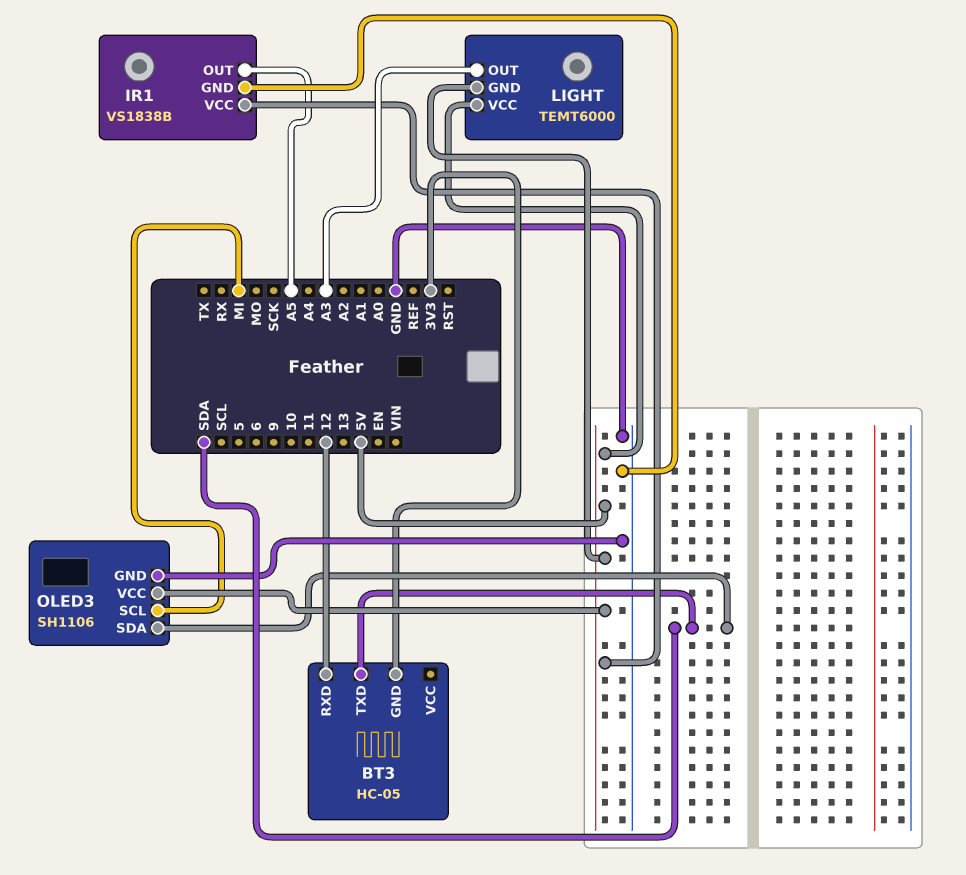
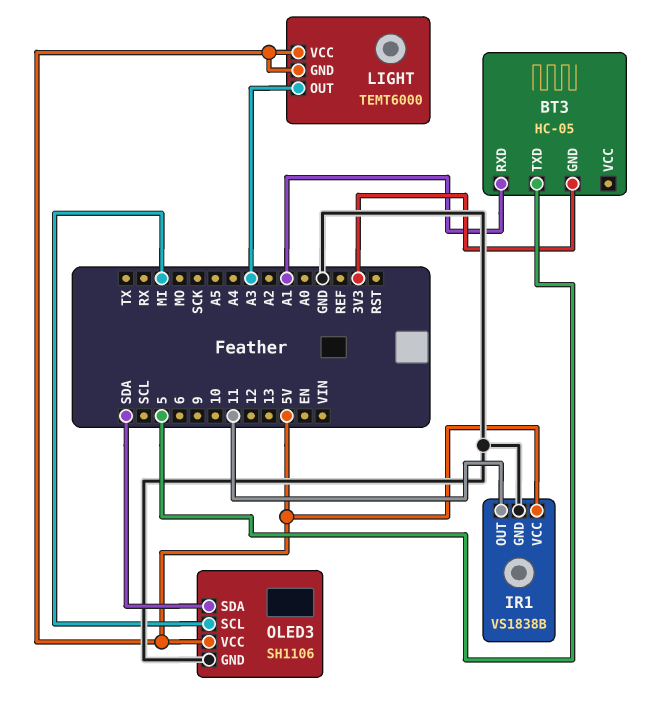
BT3 pin RXD: 12 -> A1
BT3 pin TXD: SDA -> 5
IR1 pin OUT: A5 -> 11

